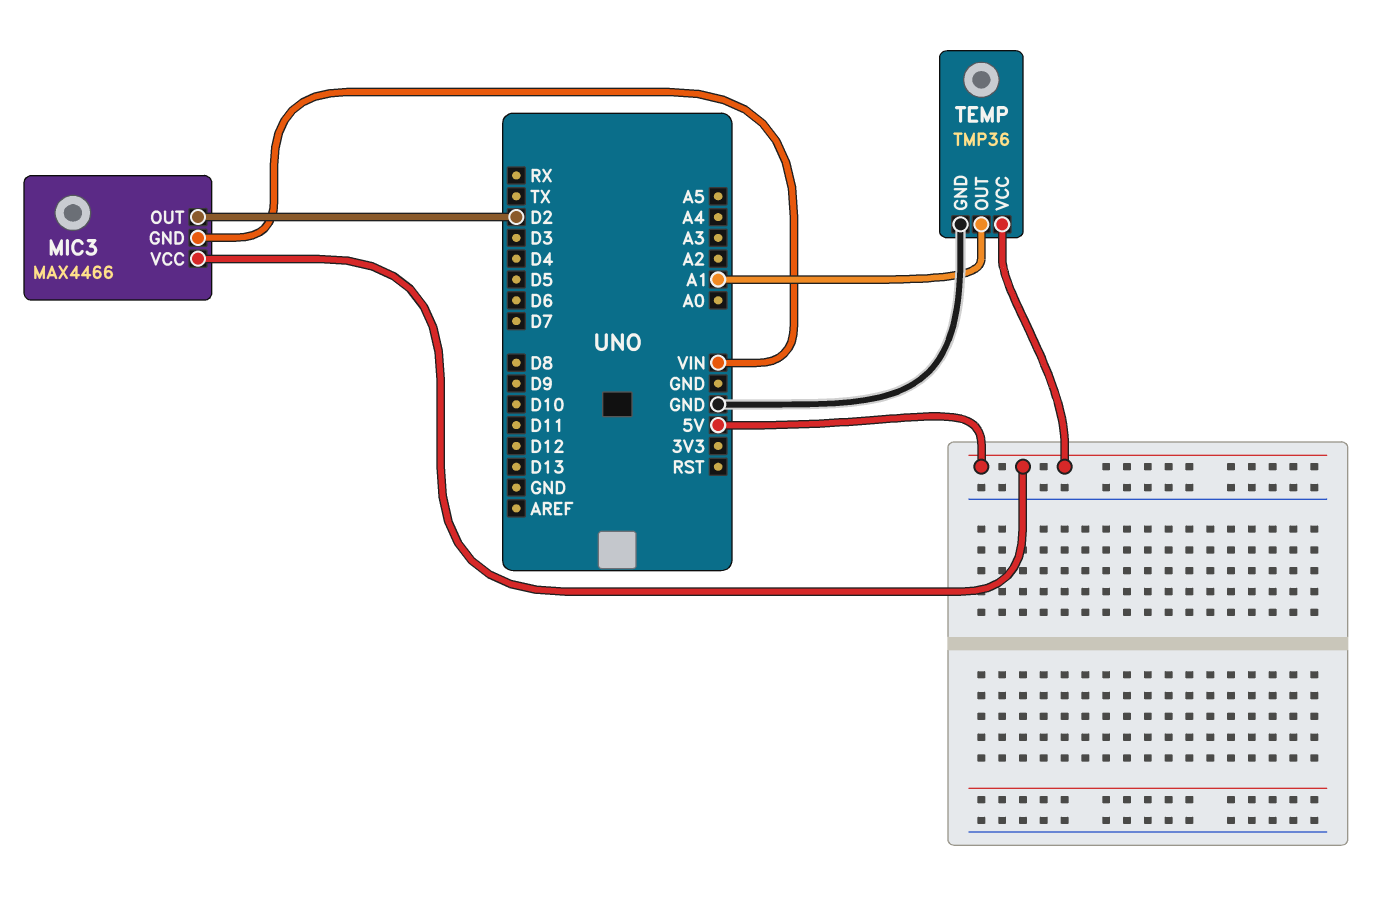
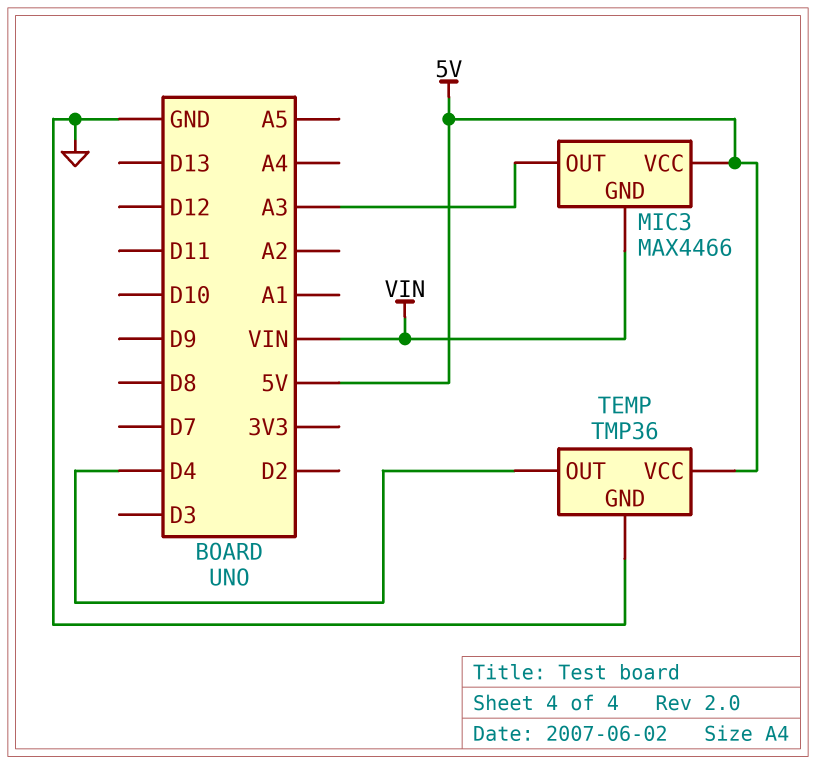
MIC3 pin OUT: D2 -> A3
TEMP pin OUT: A1 -> D4

